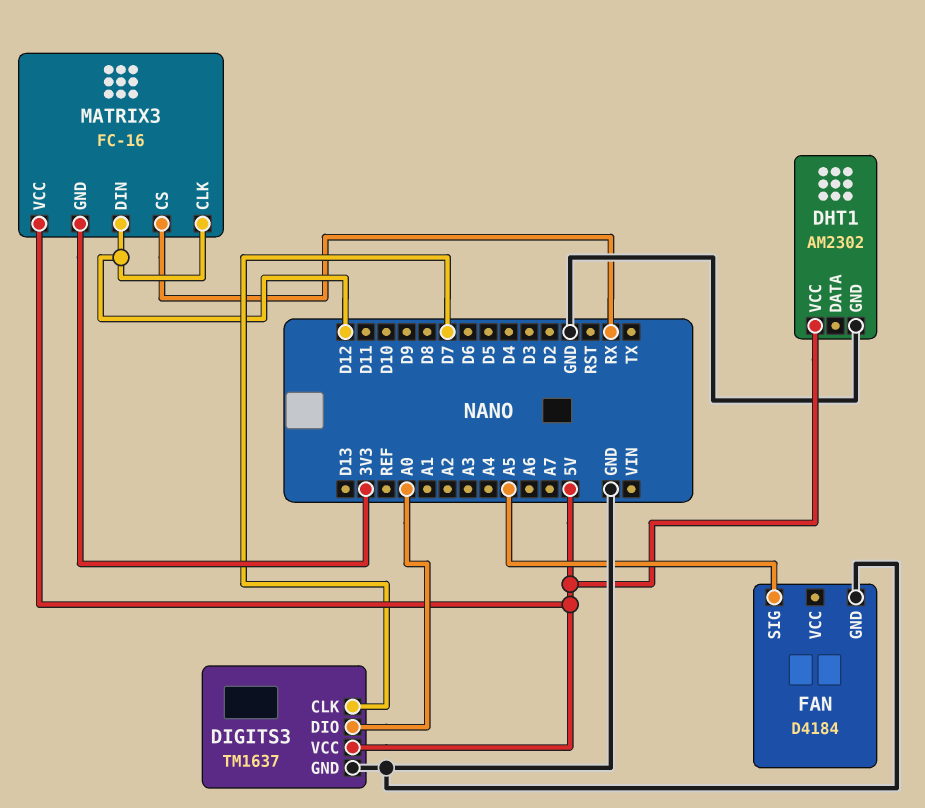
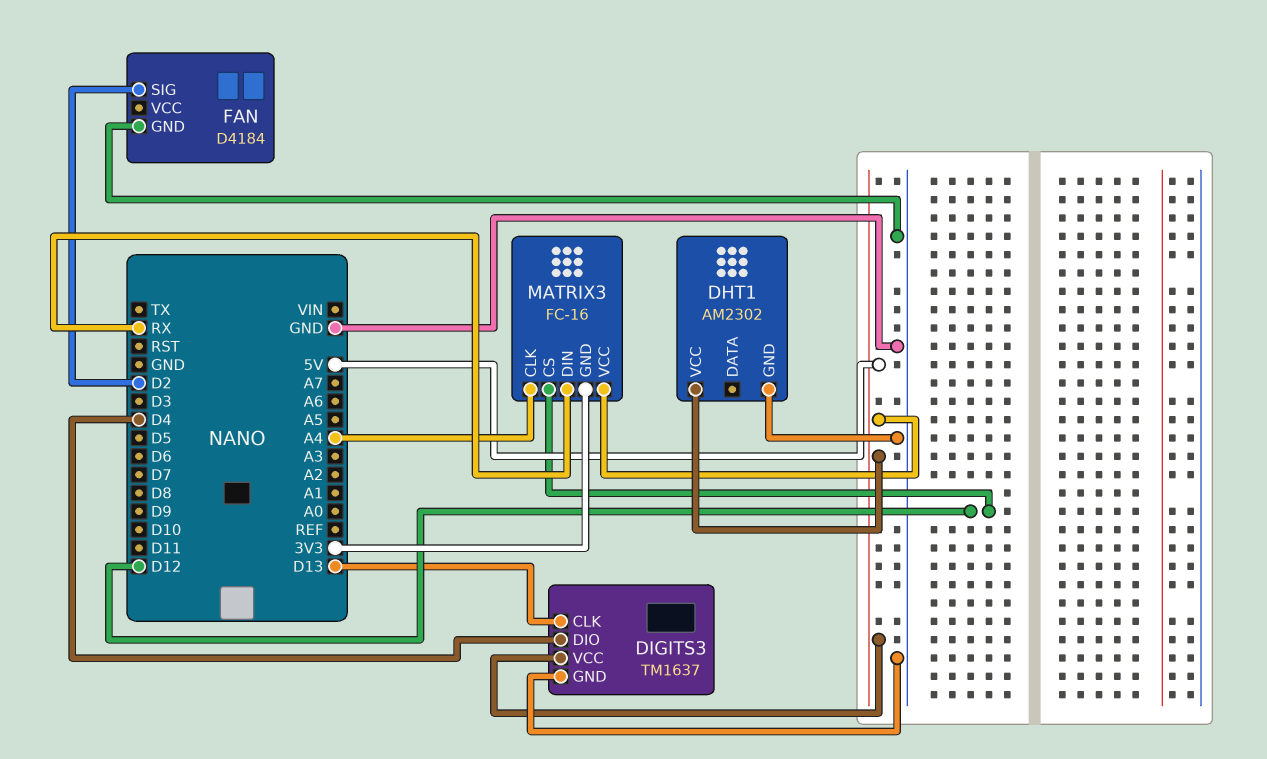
DIGITS3 pin CLK: D7 -> D13
DIGITS3 pin DIO: A0 -> D4
FAN pin SIG: A5 -> D2
MATRIX3 pin CLK: D12 -> A4
MATRIX3 pin CS: RX -> D12
MATRIX3 pin DIN: D12 -> RX

